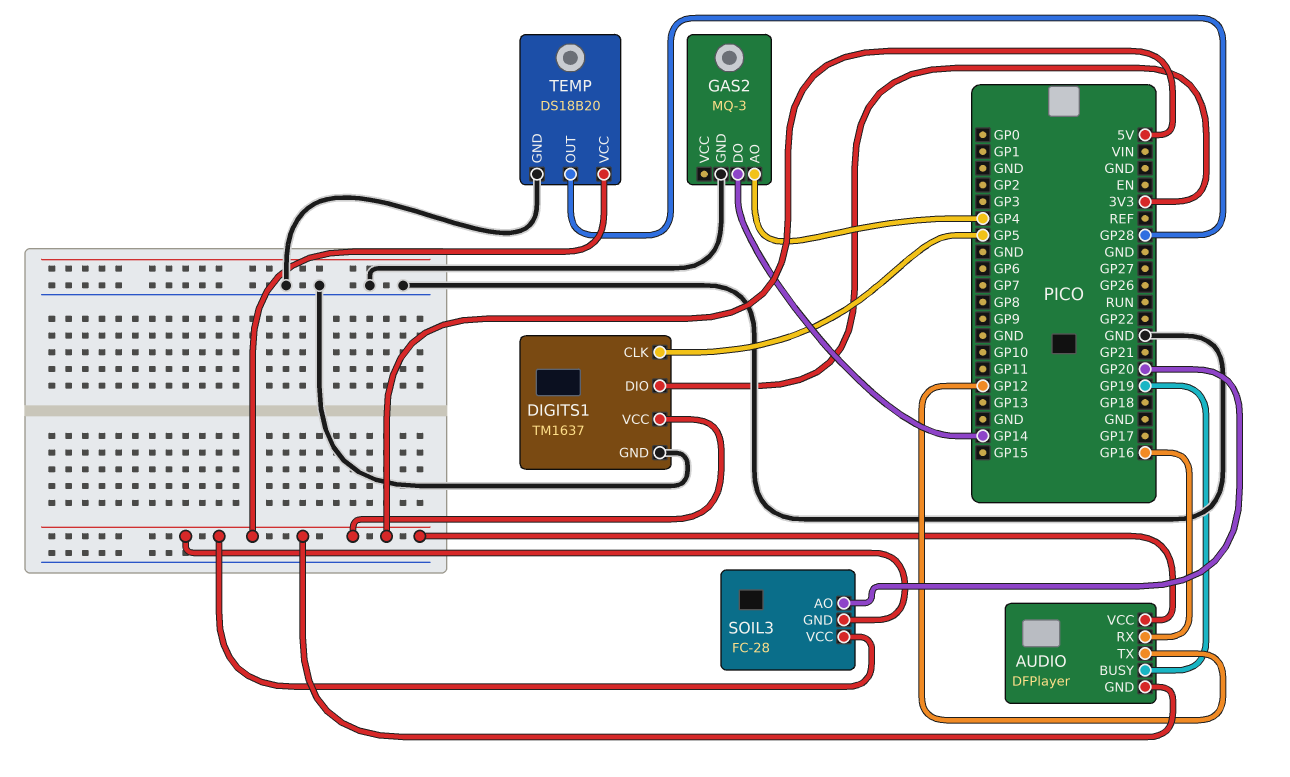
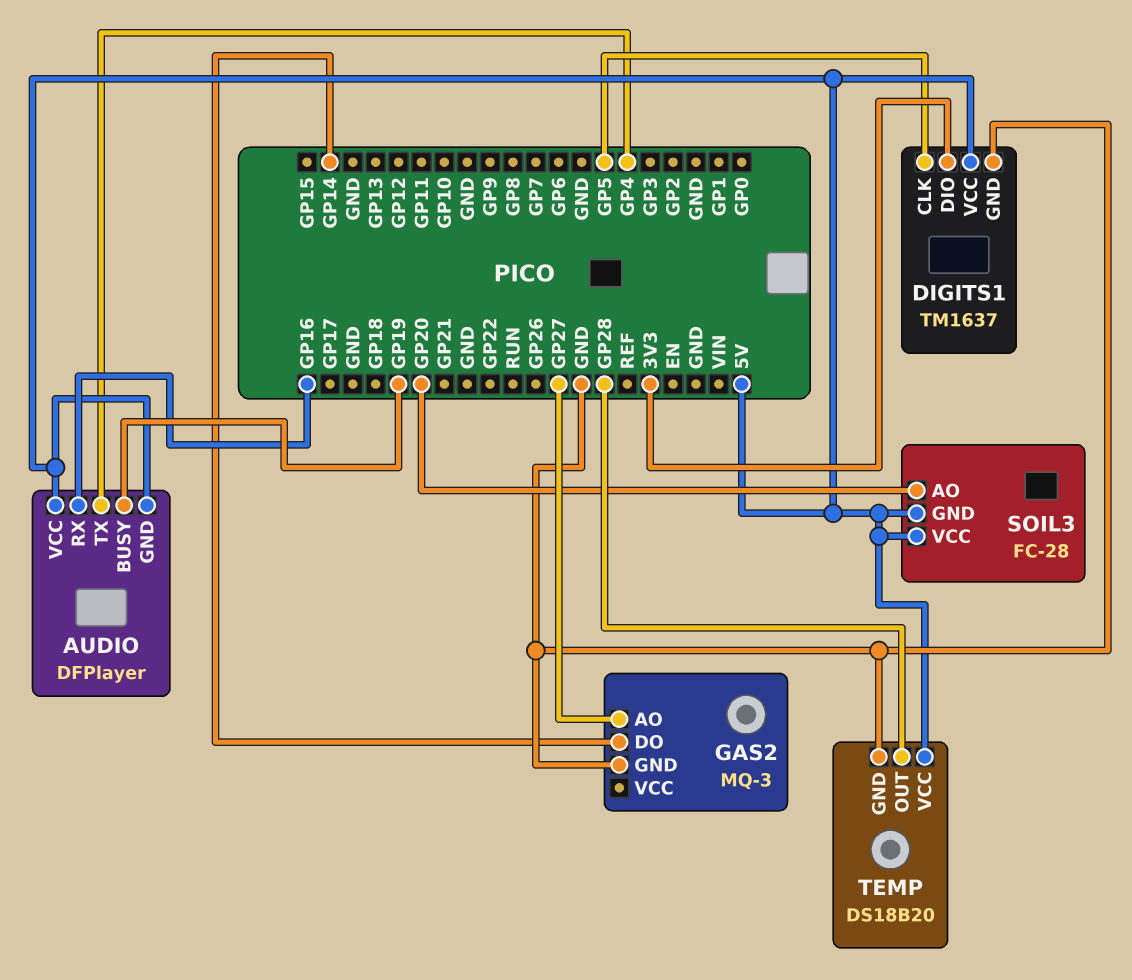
AUDIO pin TX: GP12 -> GP4
GAS2 pin AO: GP4 -> GP27

